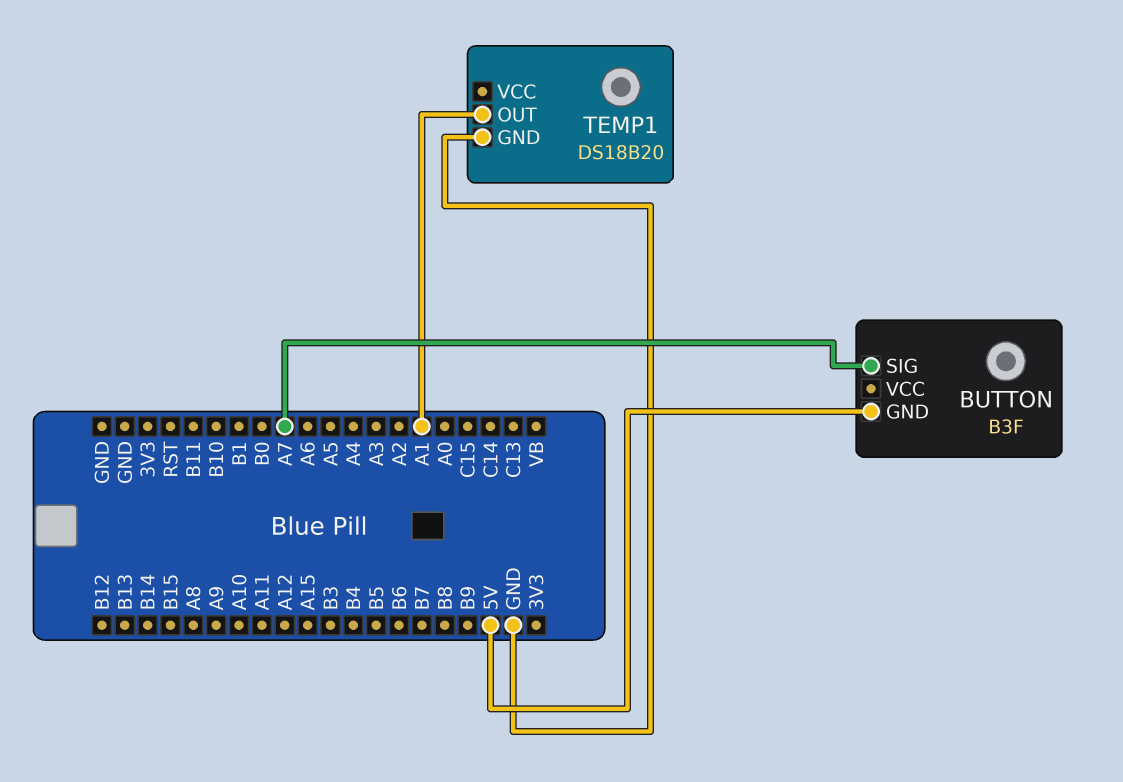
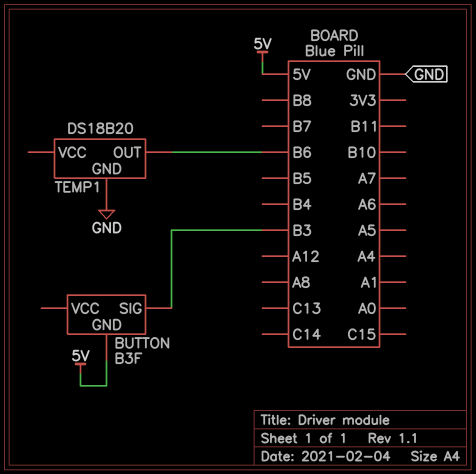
BUTTON pin SIG: A7 -> B3
TEMP1 pin OUT: A1 -> B6

